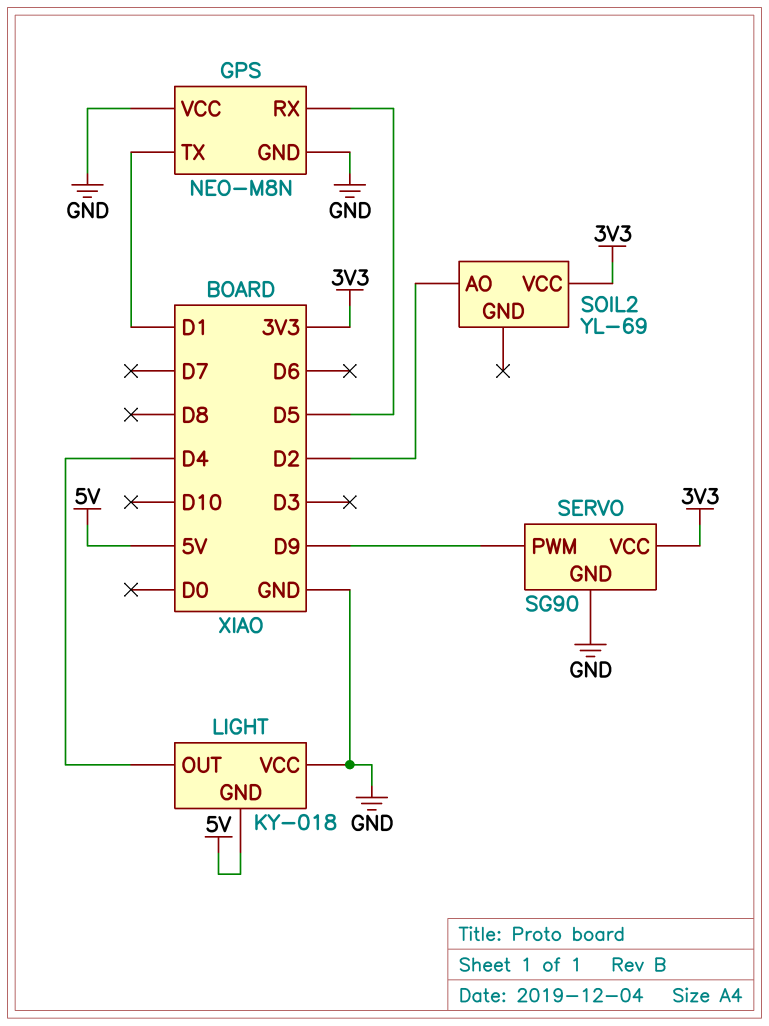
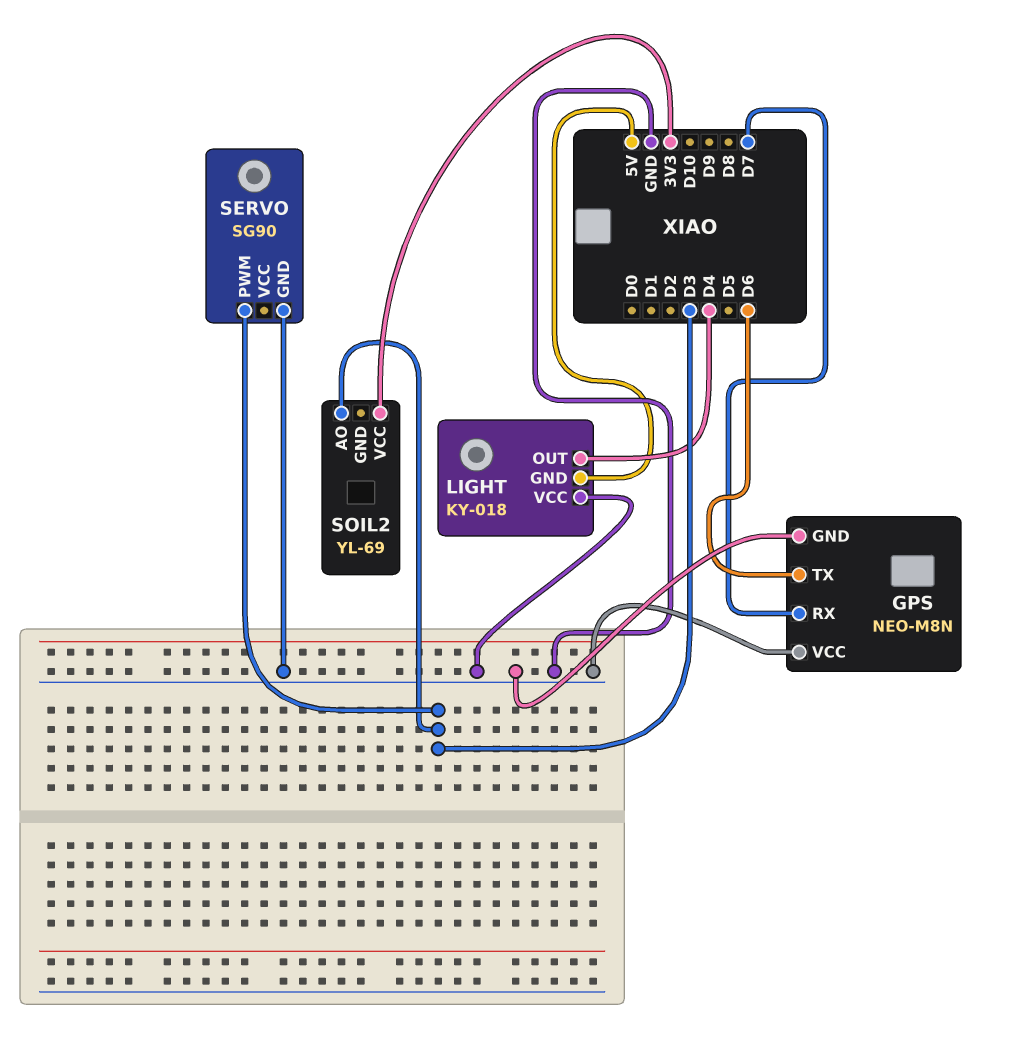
GPS pin RX: D5 -> D7
GPS pin TX: D1 -> D6
SERVO pin PWM: D9 -> D3
SERVO pin VCC: 3V3 -> none
SOIL2 pin AO: D2 -> D3

